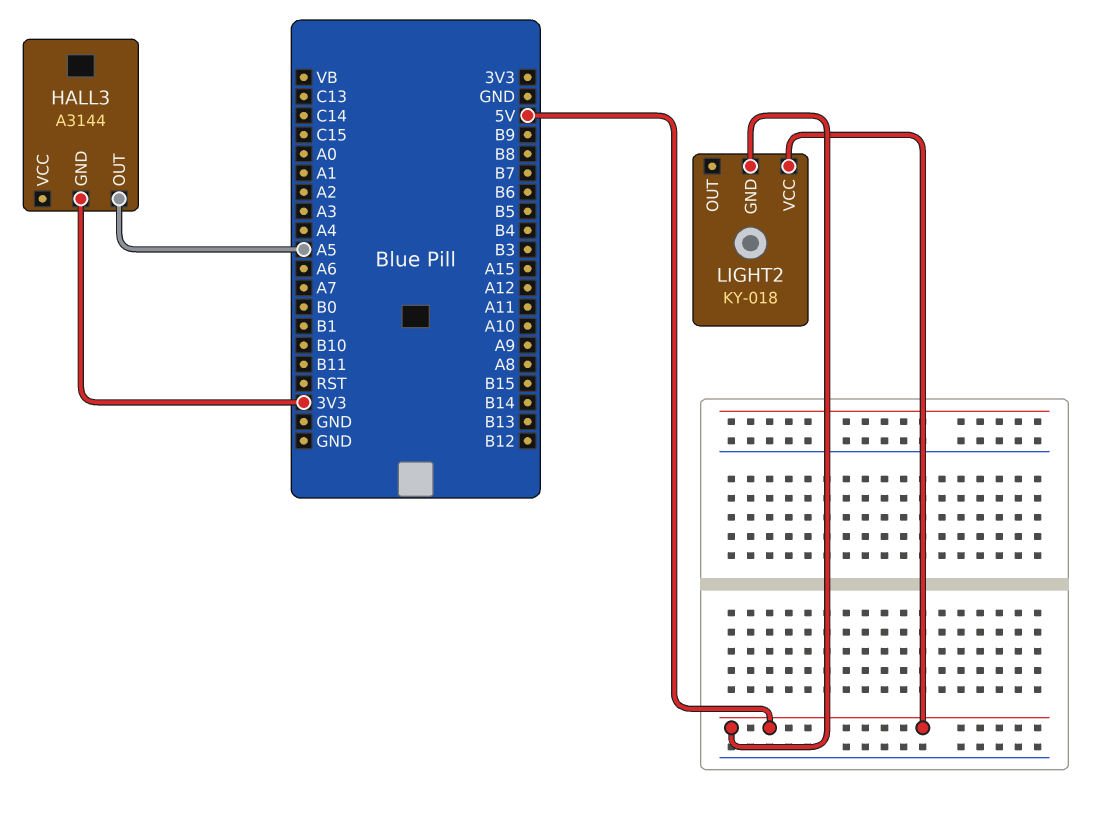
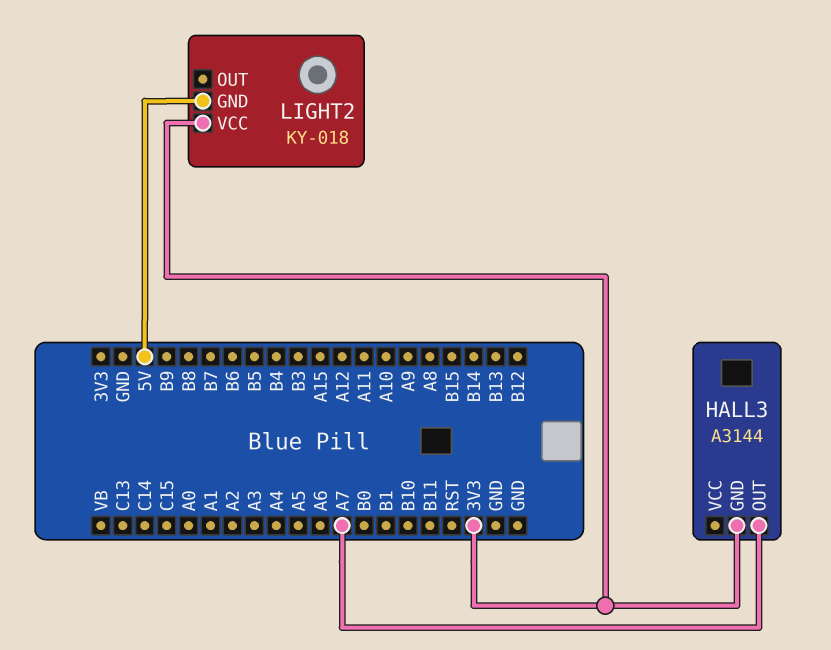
HALL3 pin OUT: A5 -> A7
LIGHT2 pin VCC: 5V -> 3V3

